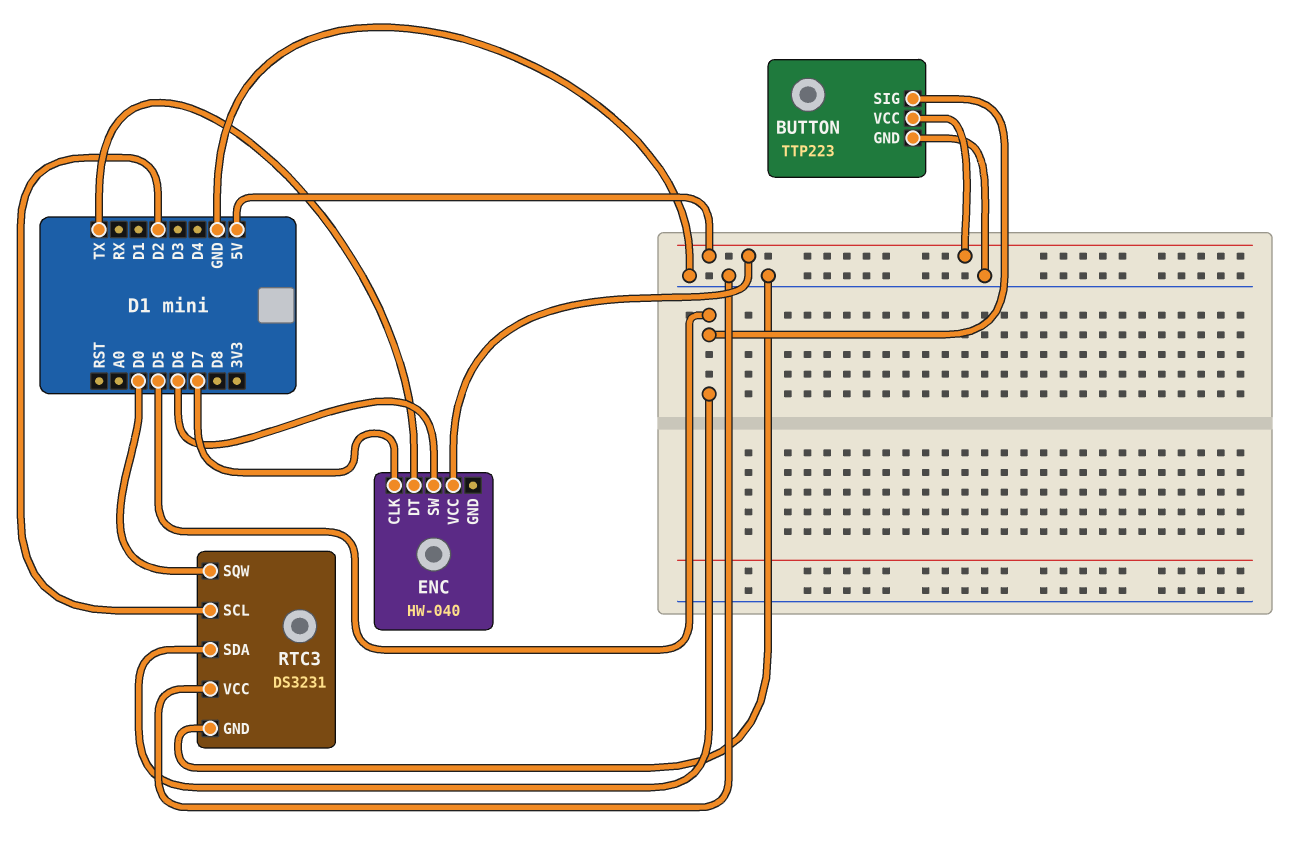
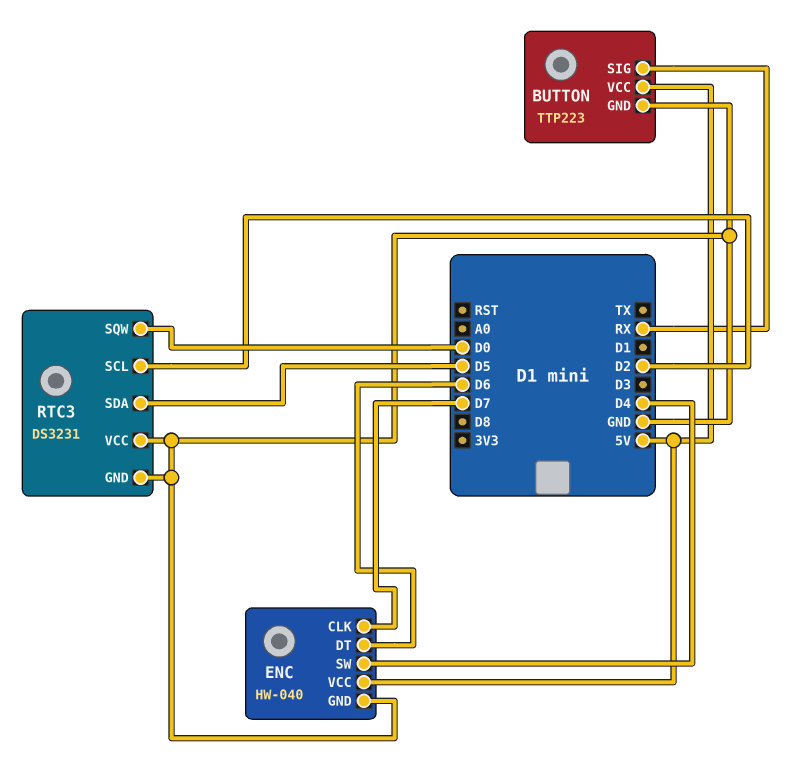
BUTTON pin SIG: D5 -> RX
ENC pin DT: TX -> D6
ENC pin GND: none -> GND
ENC pin SW: D6 -> D4

